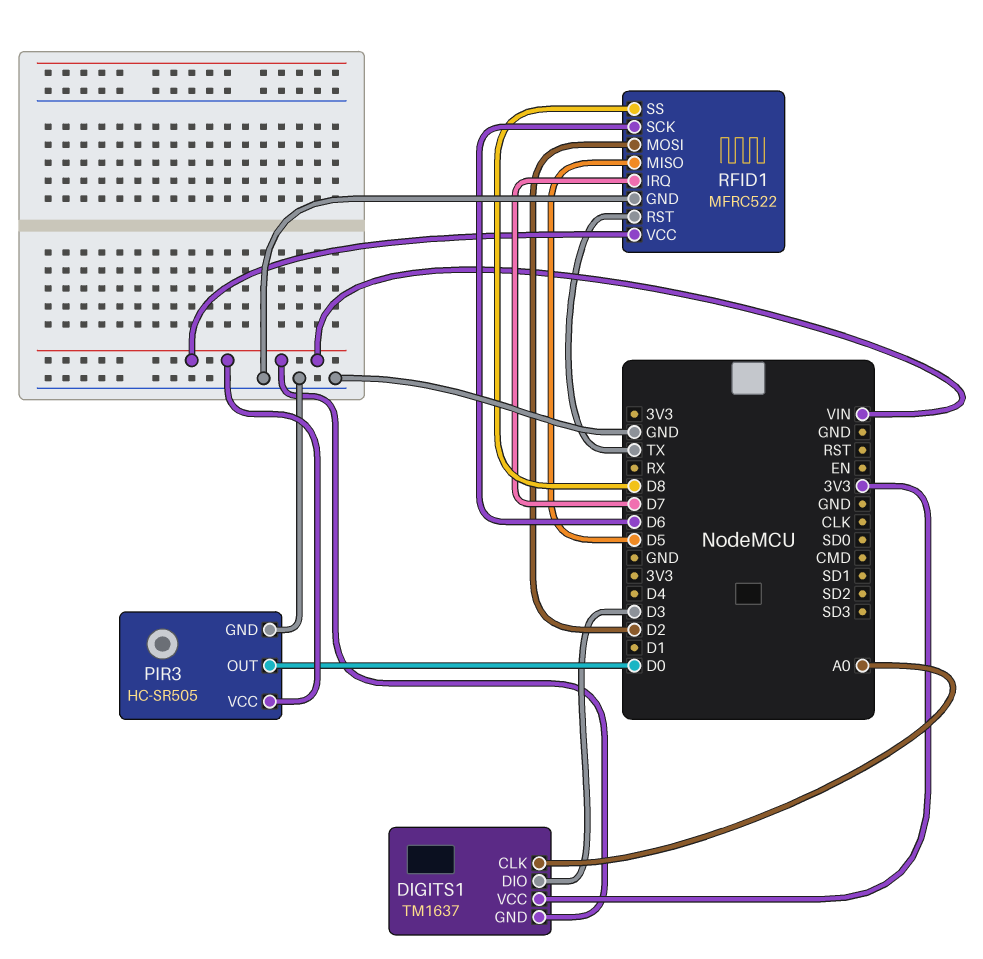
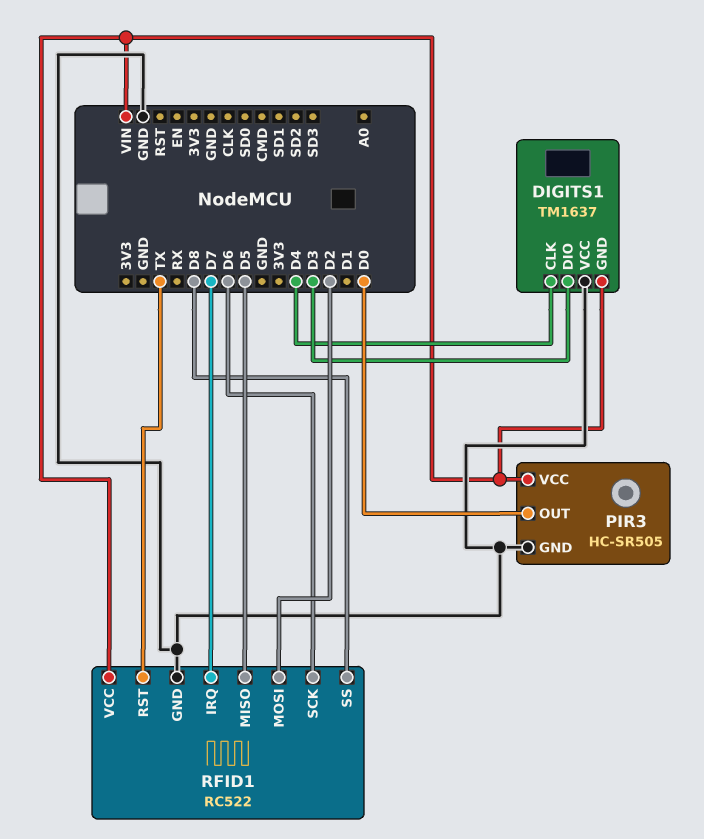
DIGITS1 pin CLK: A0 -> D4
DIGITS1 pin VCC: 3V3 -> GND
RFID1: MFRC522 -> RC522

